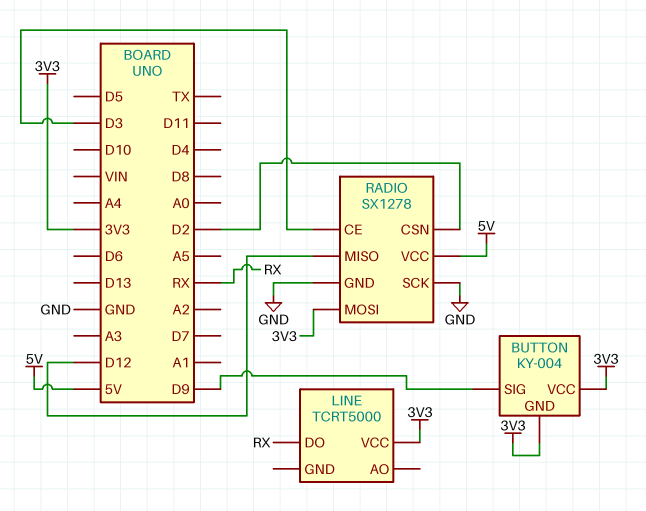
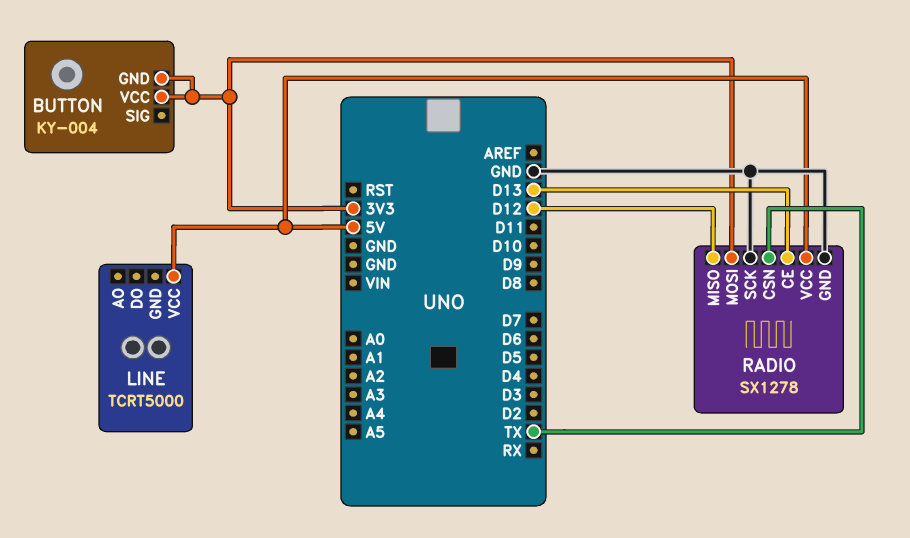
BUTTON pin SIG: D9 -> none
LINE pin DO: RX -> none
LINE pin VCC: 3V3 -> 5V
RADIO pin CE: D3 -> D13
RADIO pin CSN: D2 -> TX

